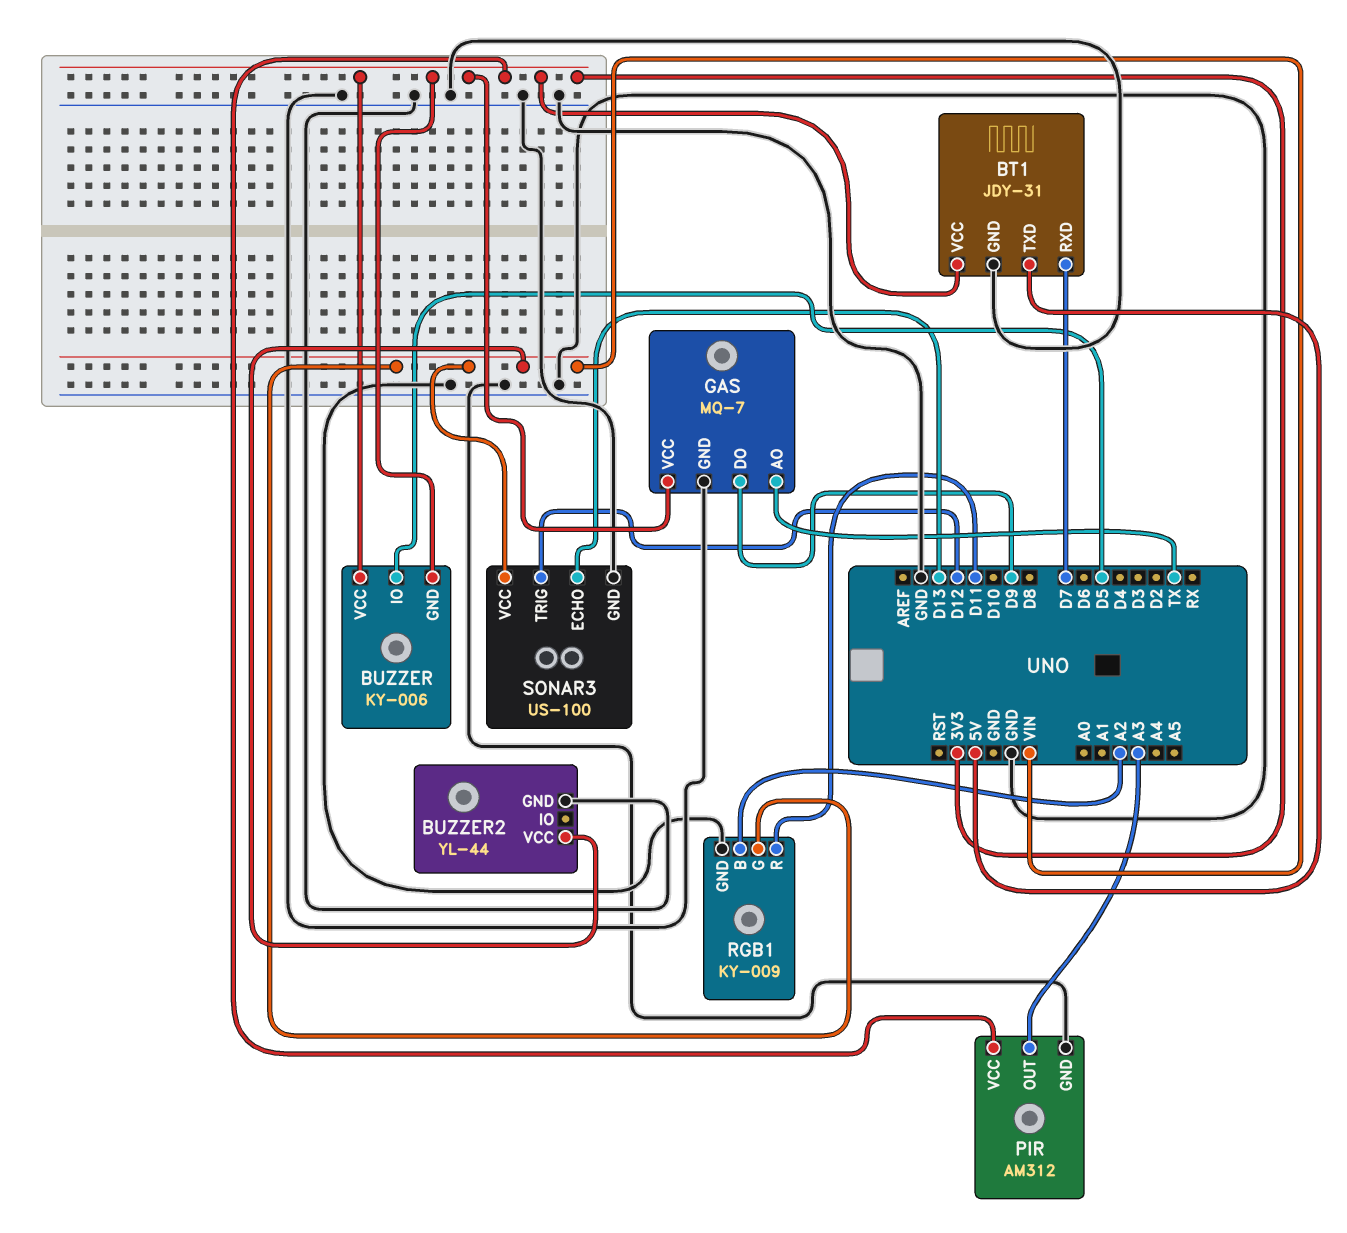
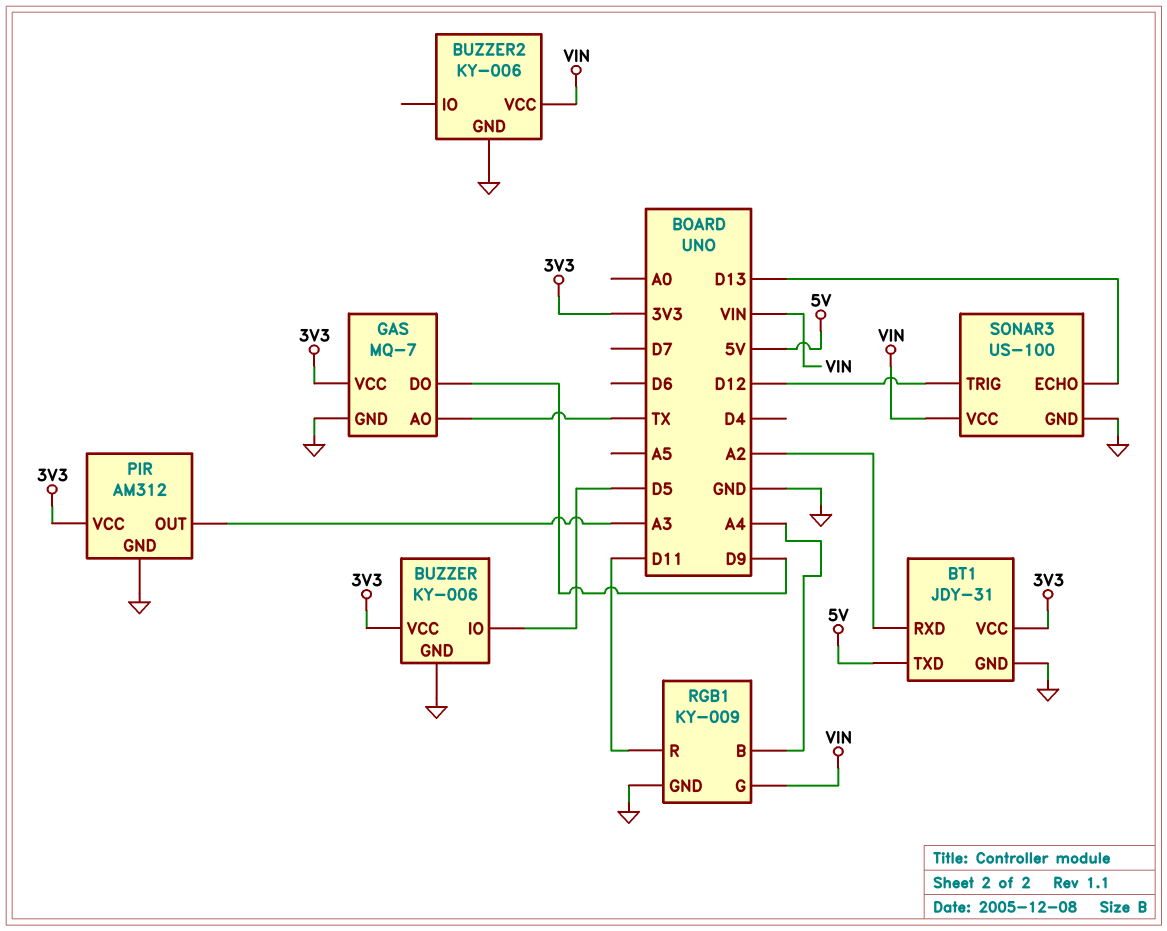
BT1 pin RXD: D7 -> A2
BUZZER pin GND: 3V3 -> GND
BUZZER2: YL-44 -> KY-006
RGB1 pin B: A2 -> A4

